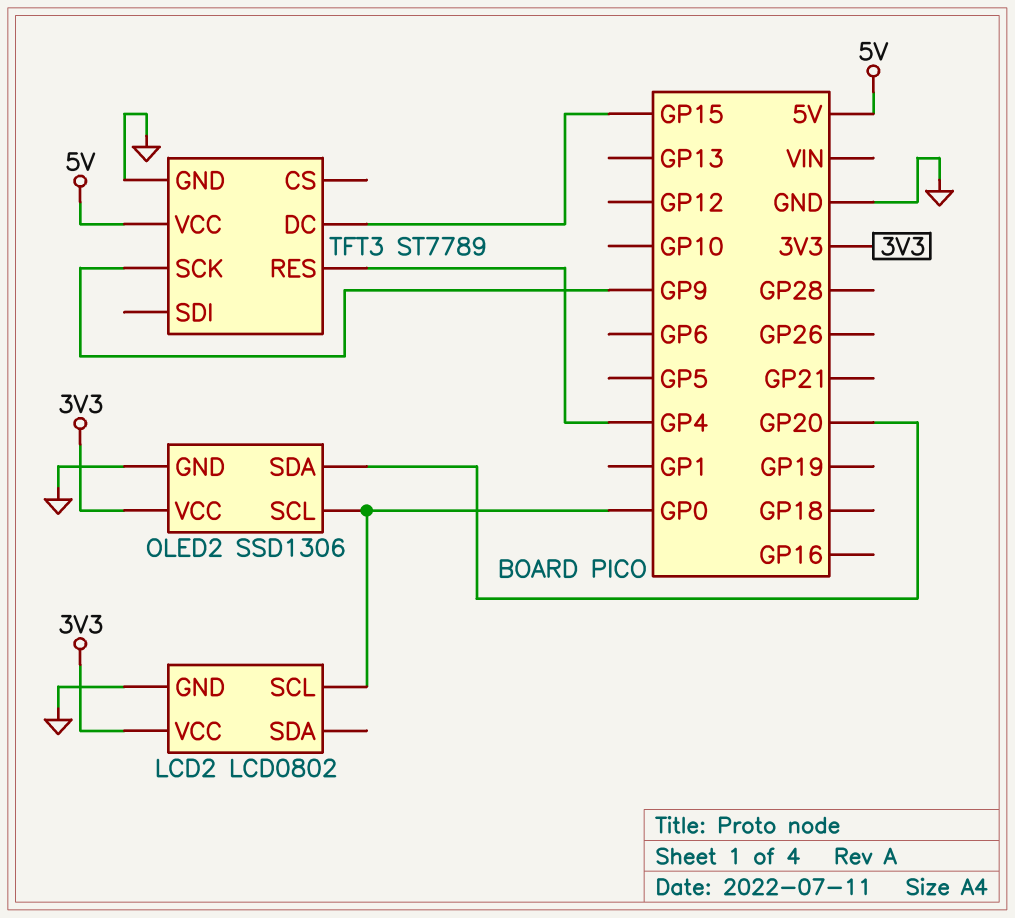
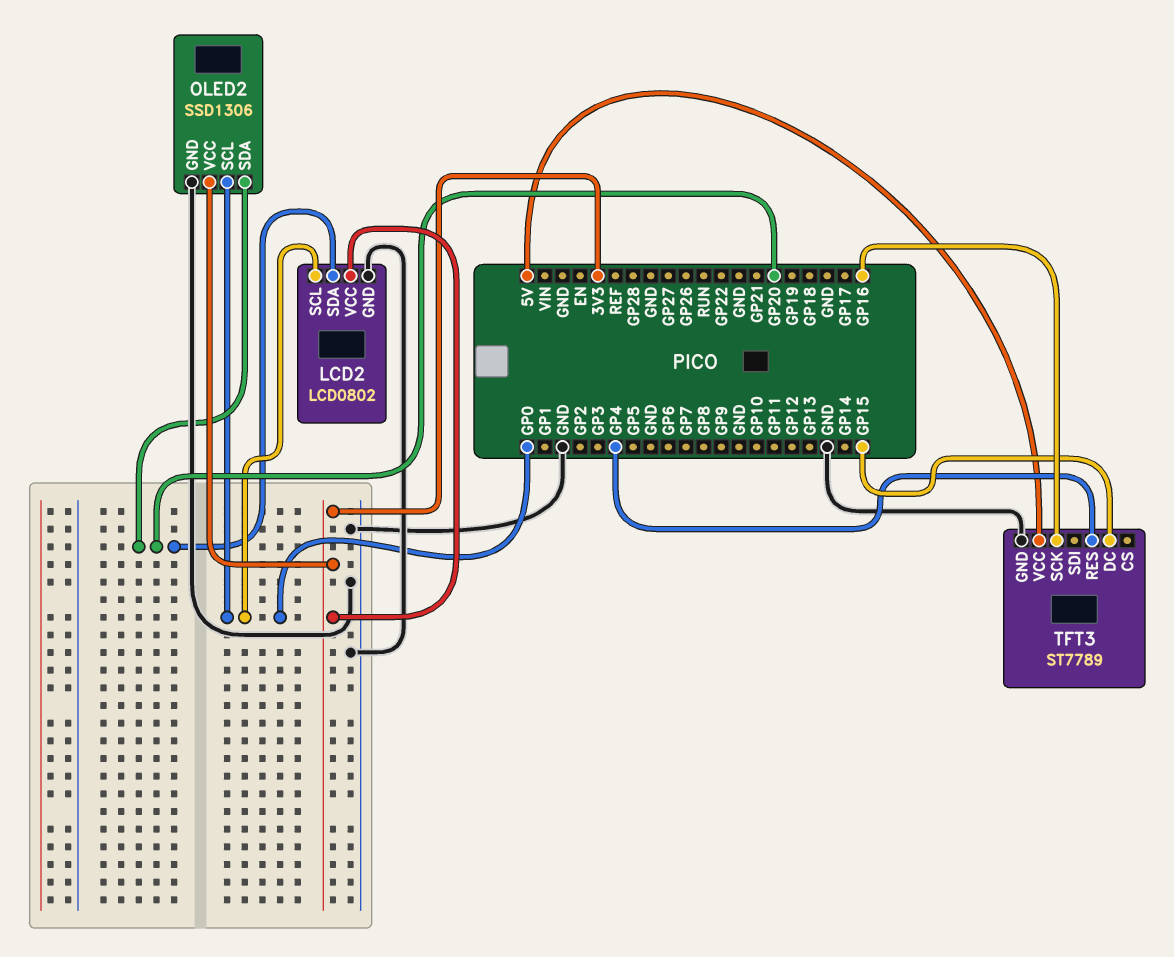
LCD2 pin SDA: none -> GP20
TFT3 pin SCK: GP9 -> GP16

